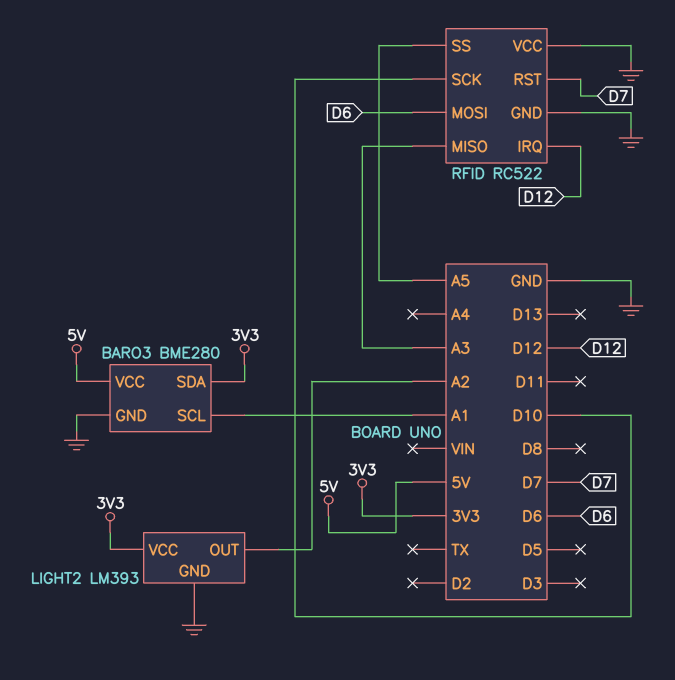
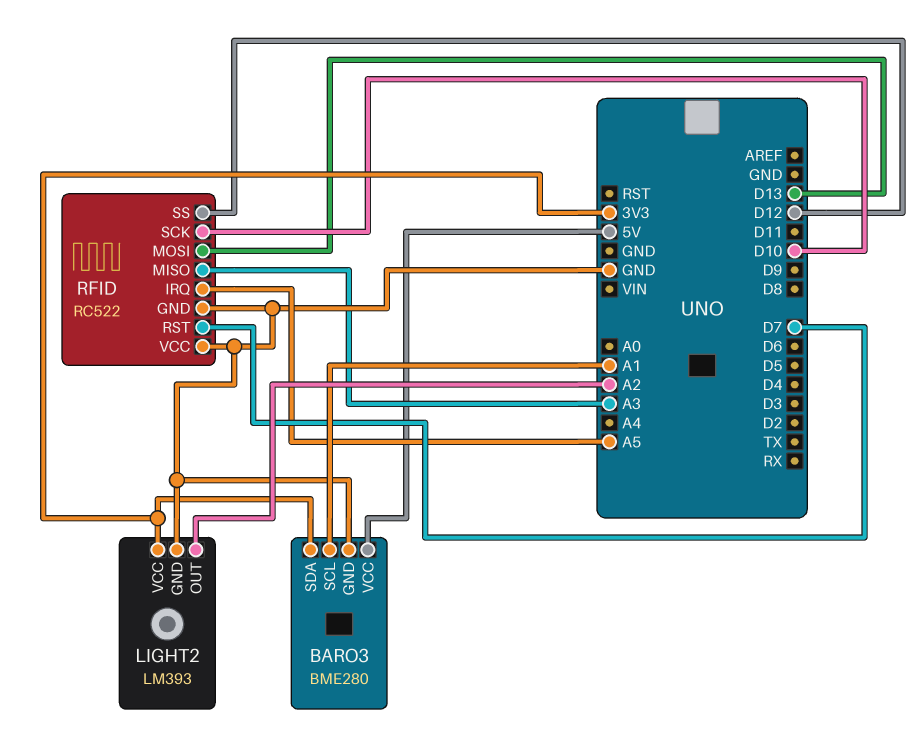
RFID pin IRQ: D12 -> A5
RFID pin MOSI: D6 -> D13
RFID pin SS: A5 -> D12

